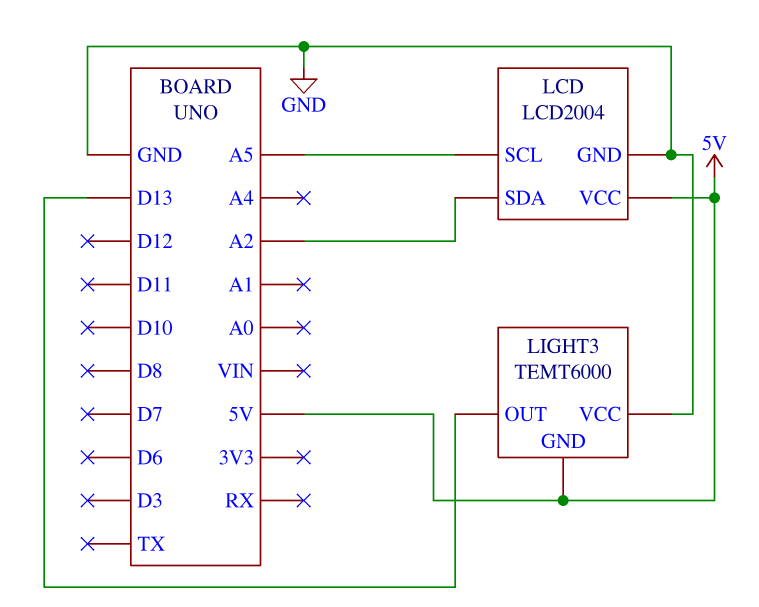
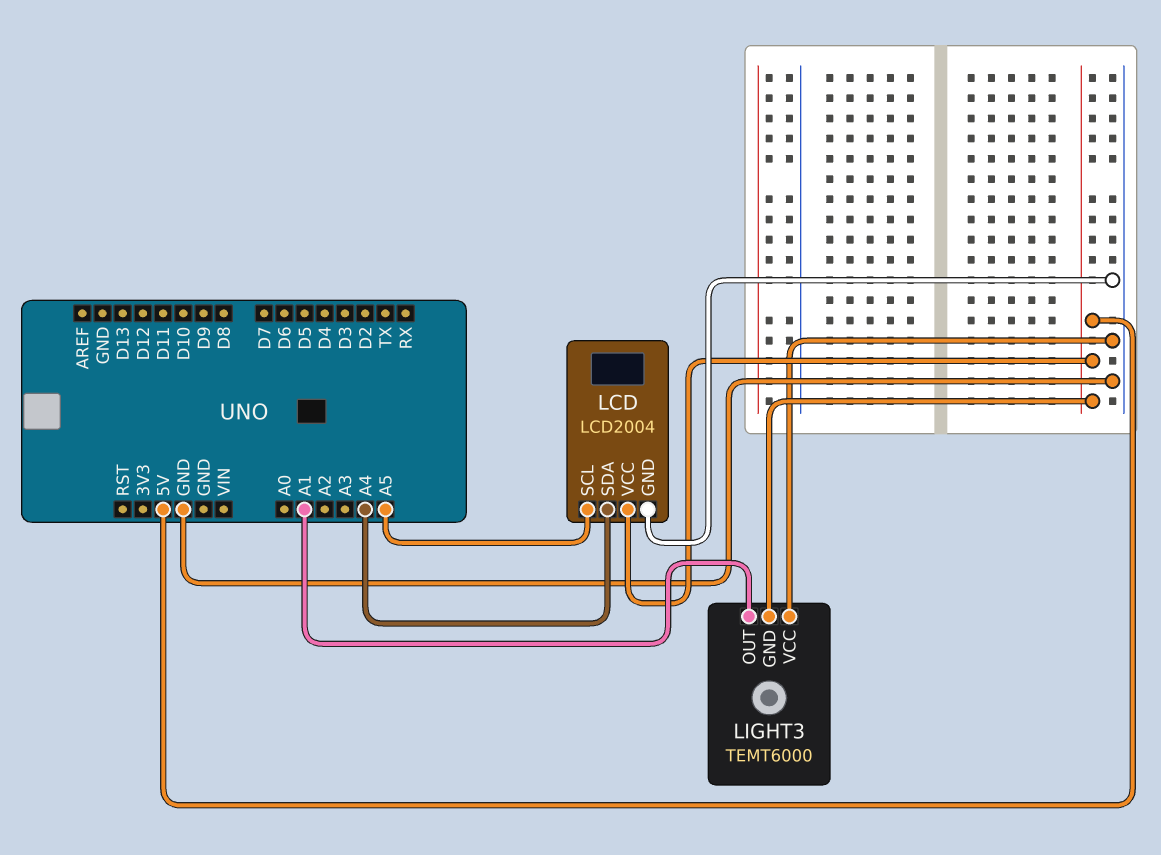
LCD pin SDA: A2 -> A4
LIGHT3 pin OUT: D13 -> A1

